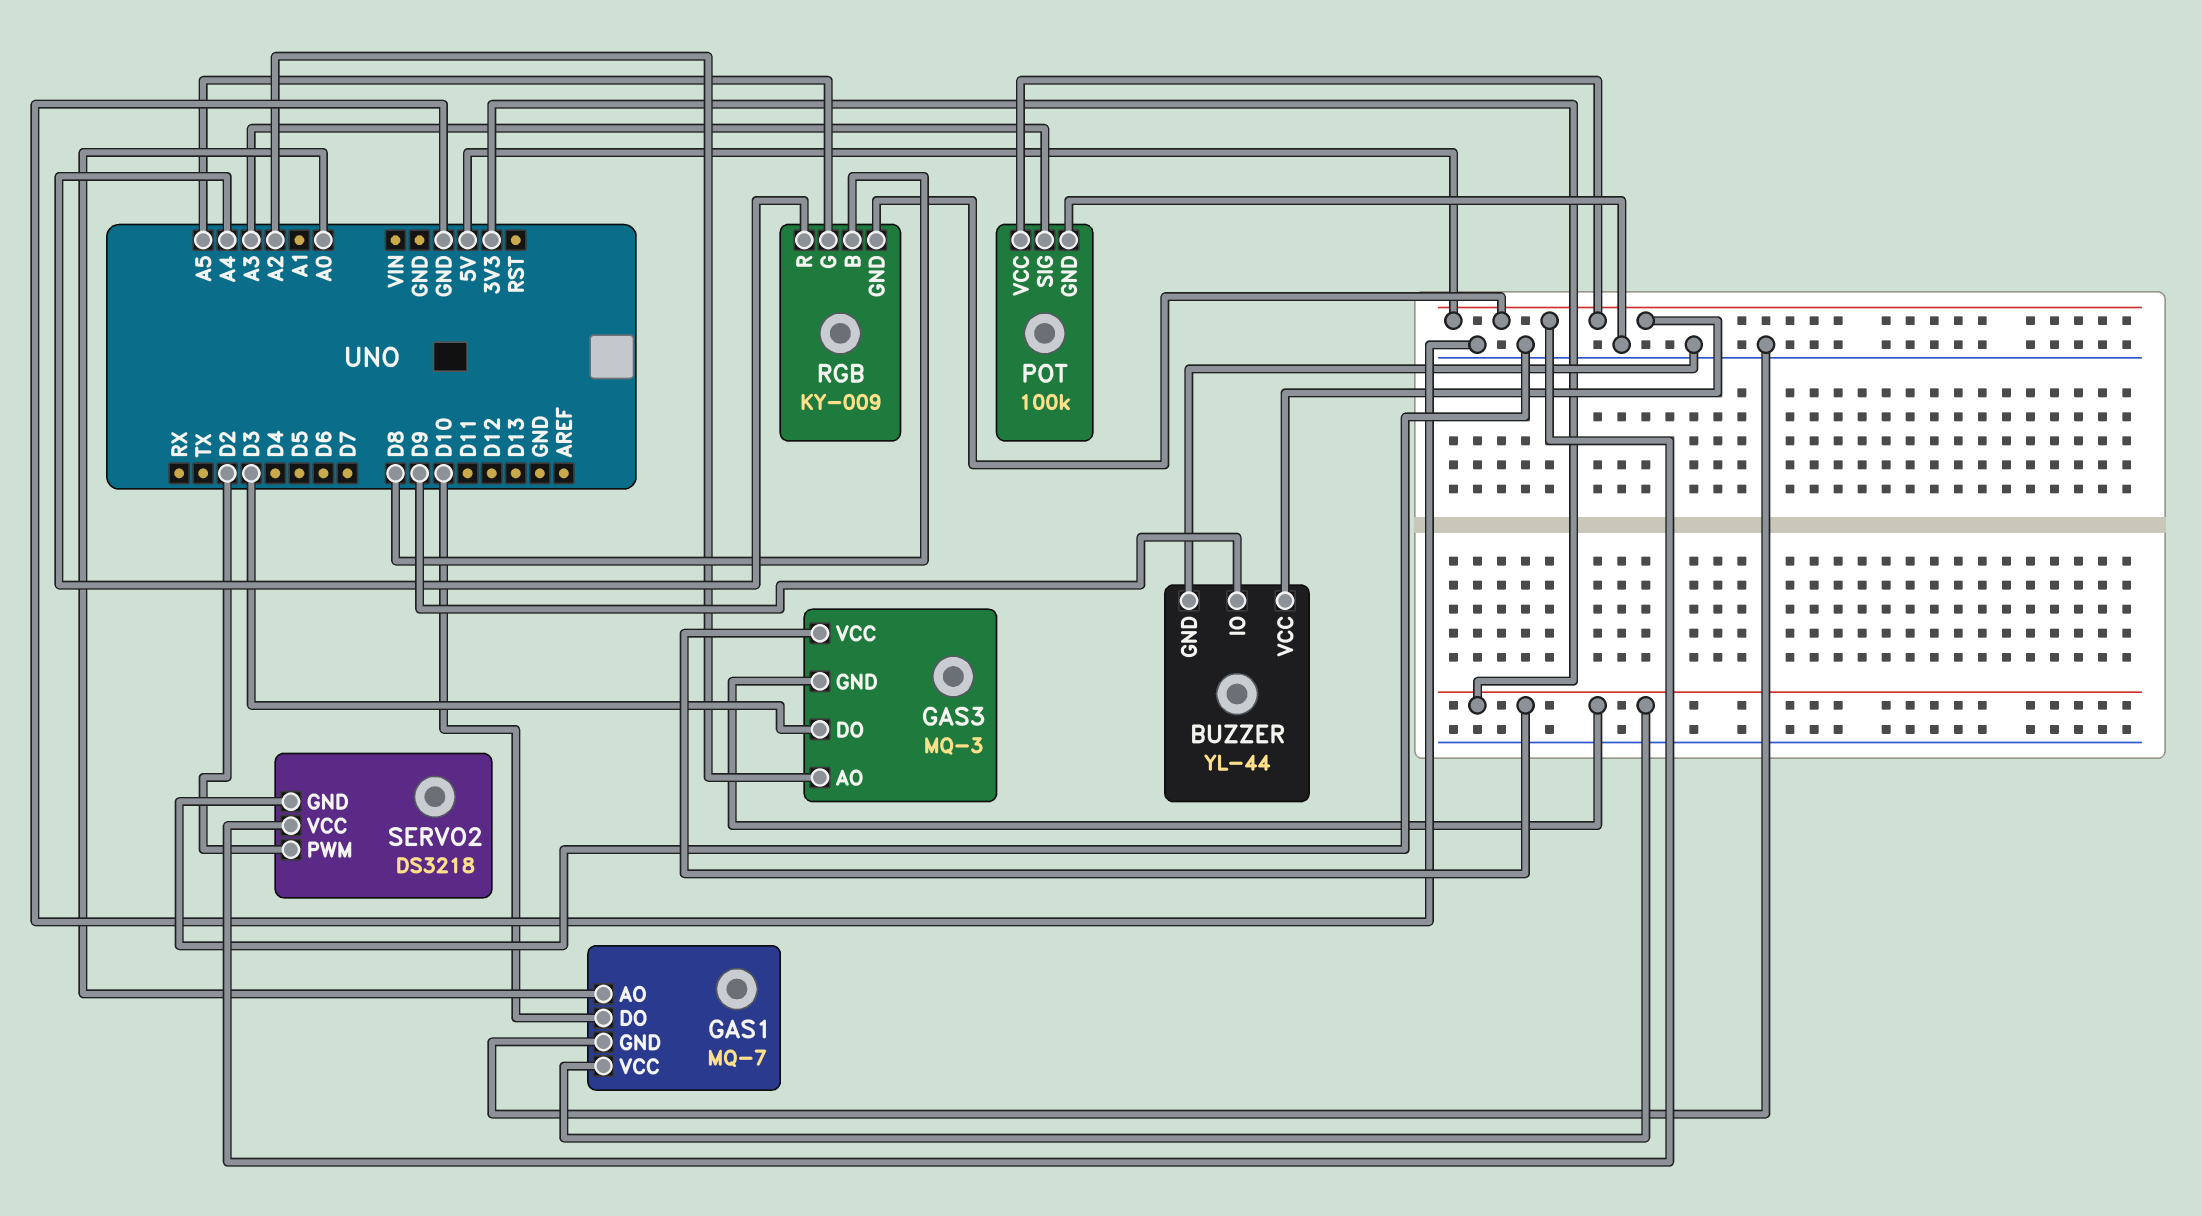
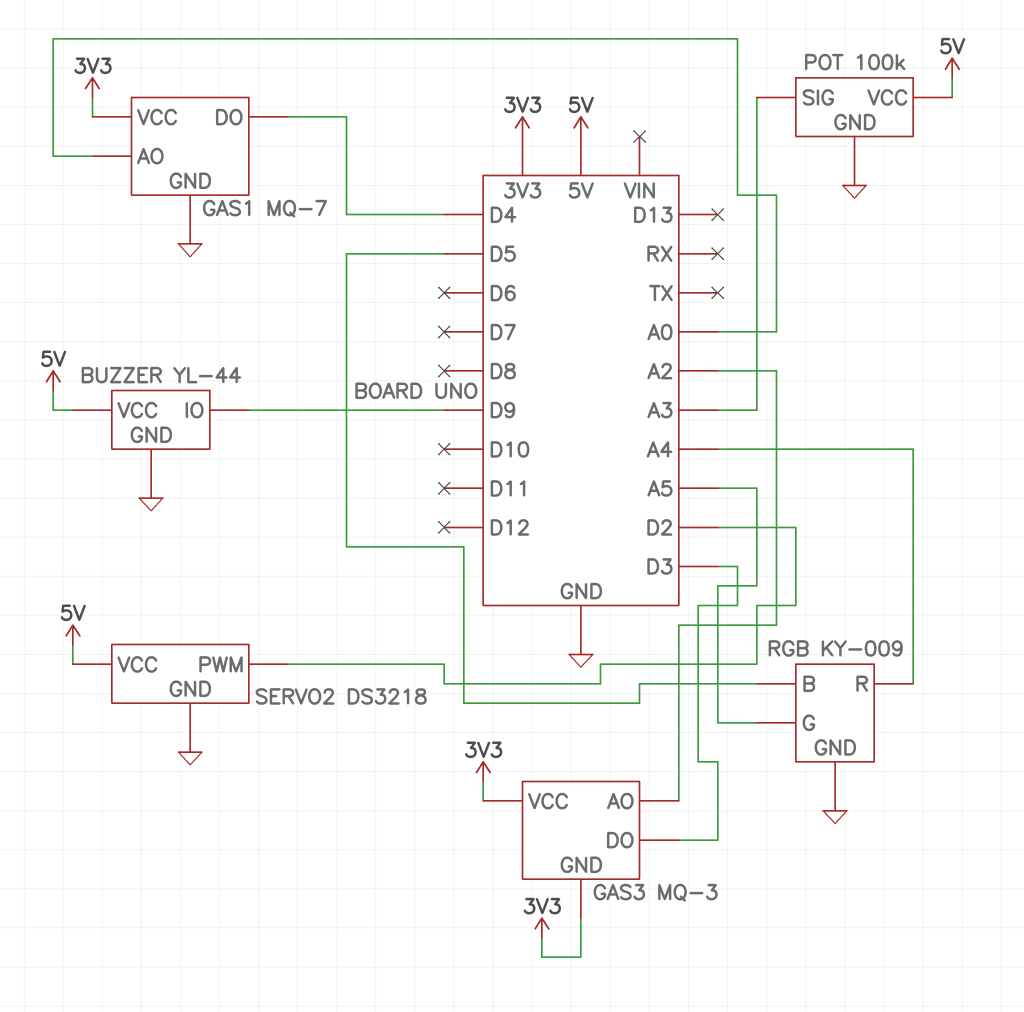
GAS1 pin DO: D10 -> D4
RGB pin B: D8 -> D5
RGB pin GND: 5V -> GND

